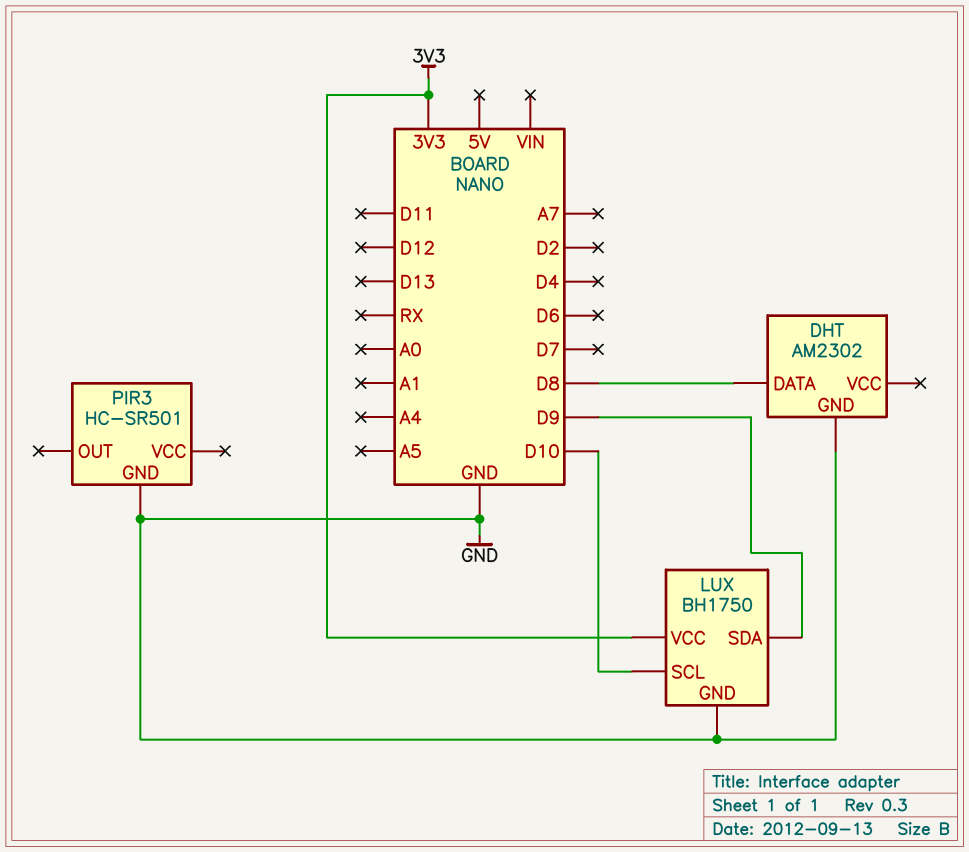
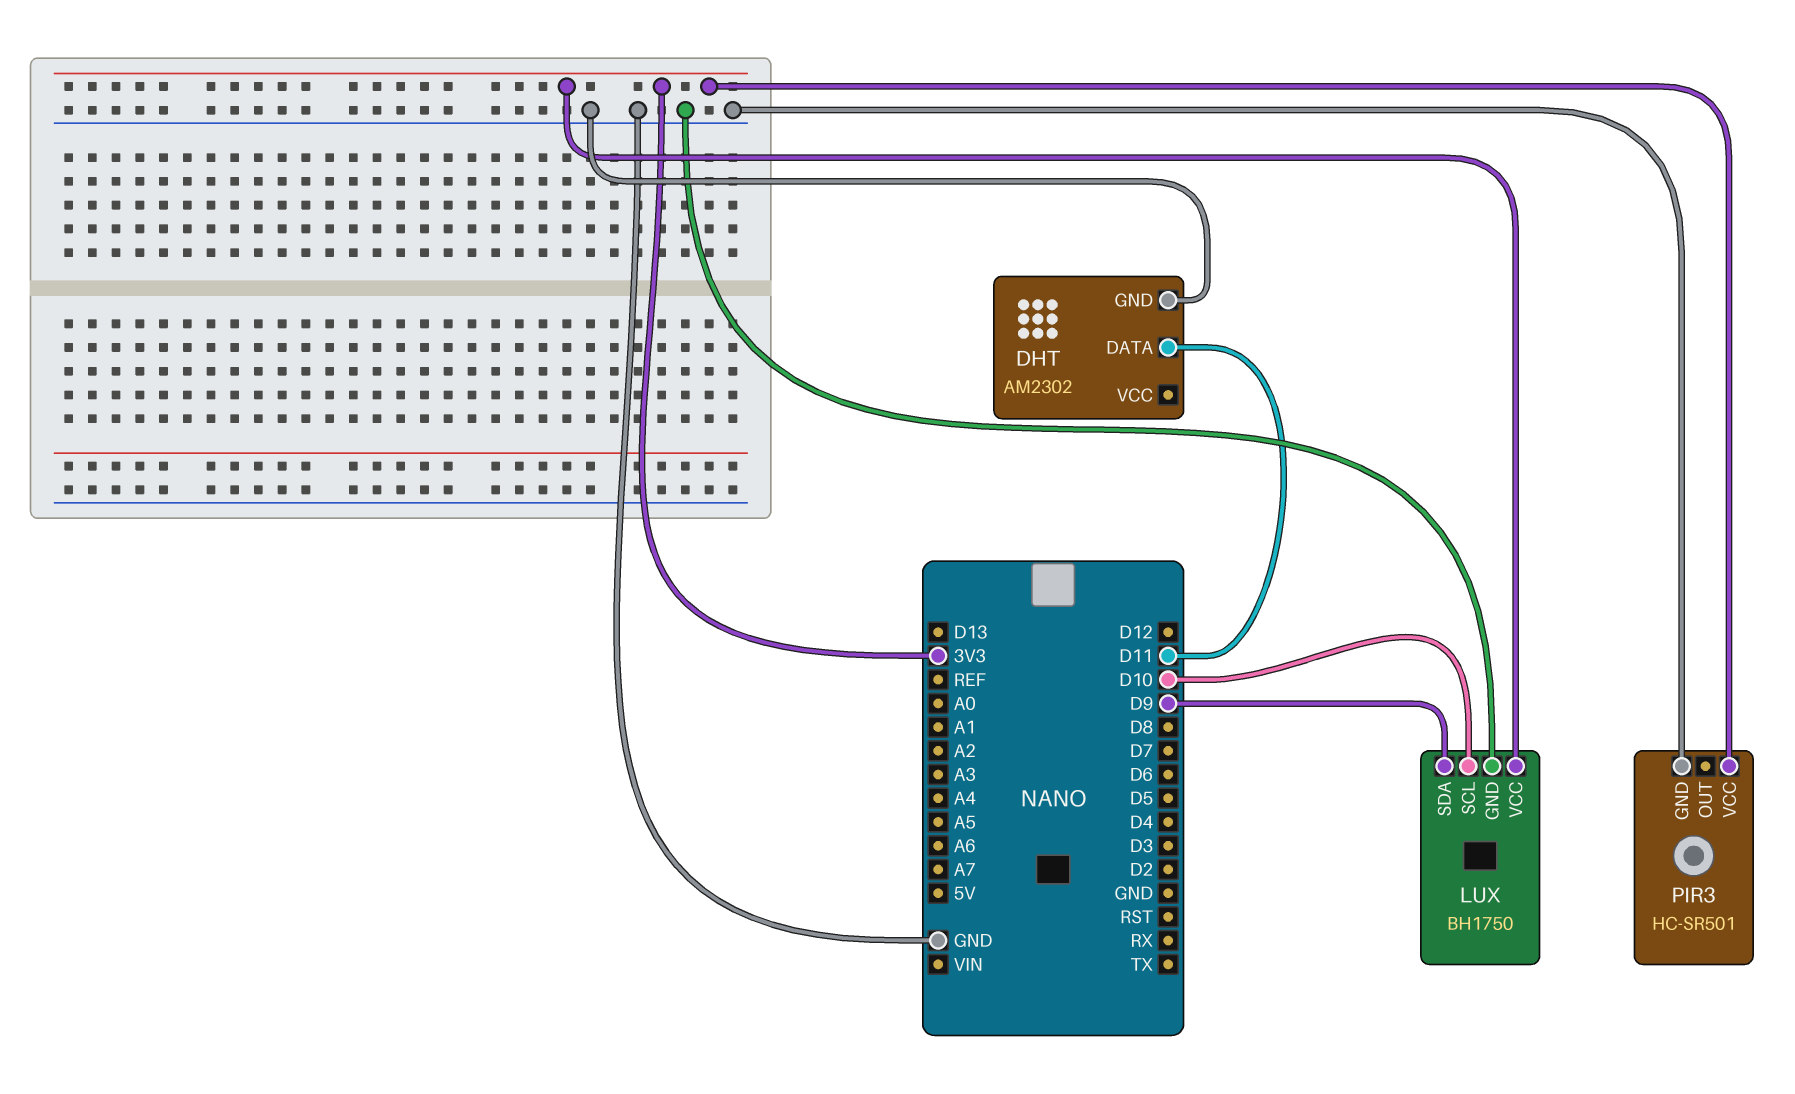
DHT pin DATA: D8 -> D11
PIR3 pin VCC: none -> 3V3

